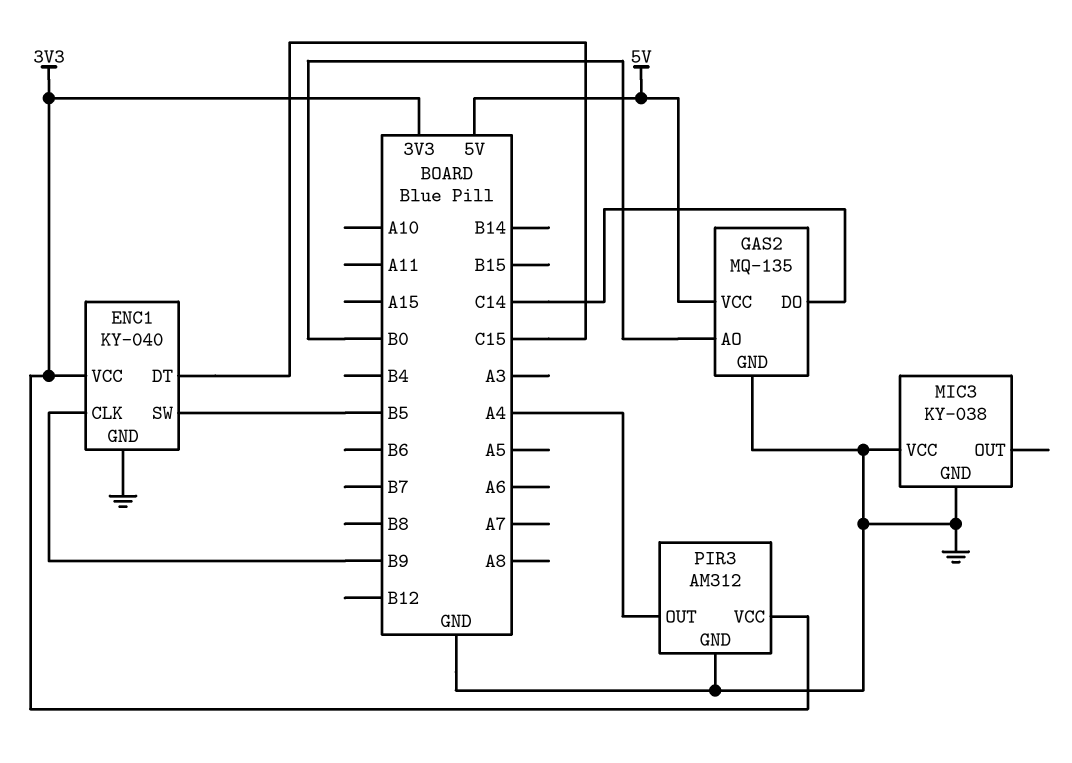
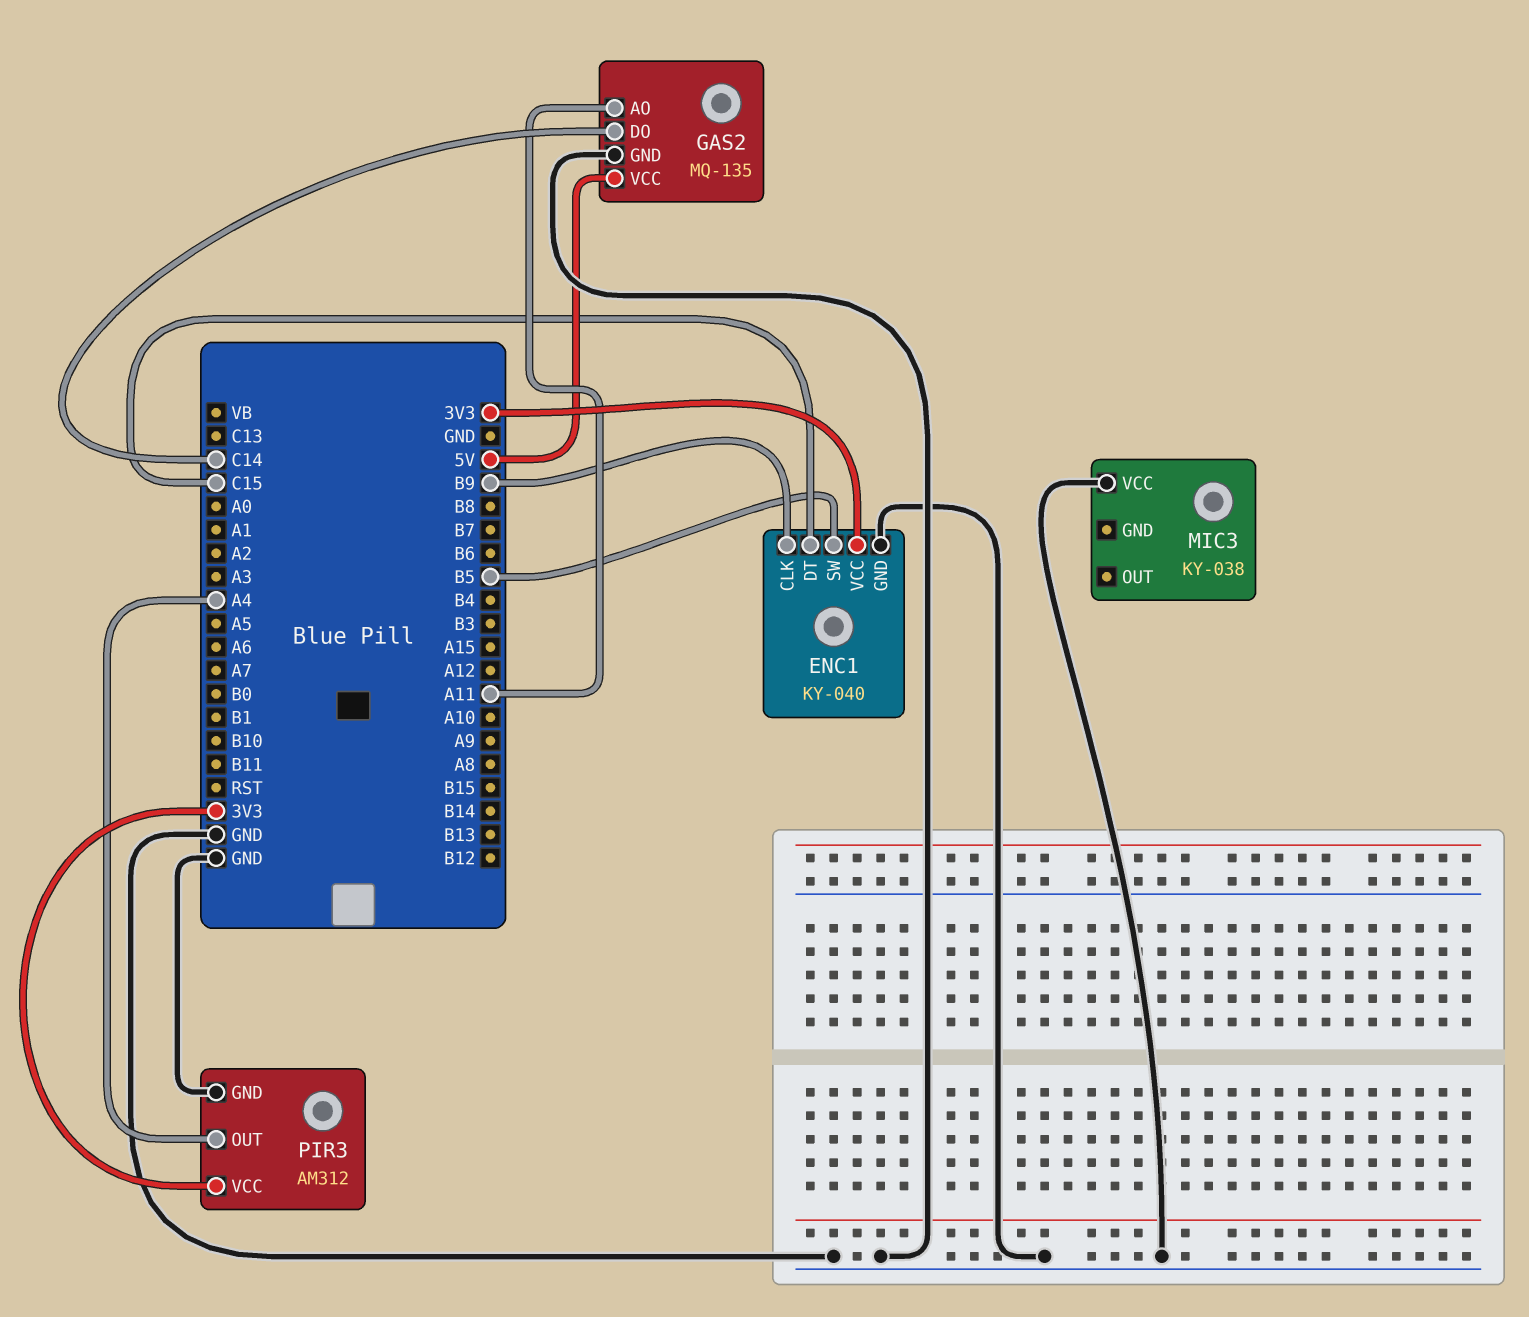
GAS2 pin AO: B0 -> A11
MIC3 pin GND: GND -> none

